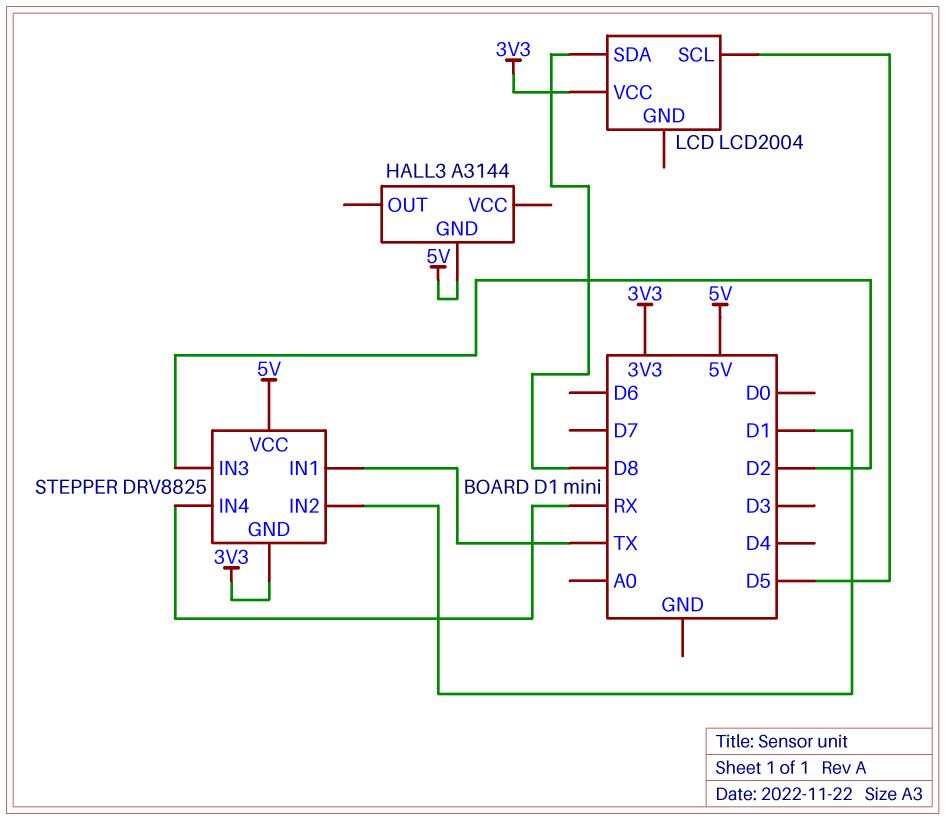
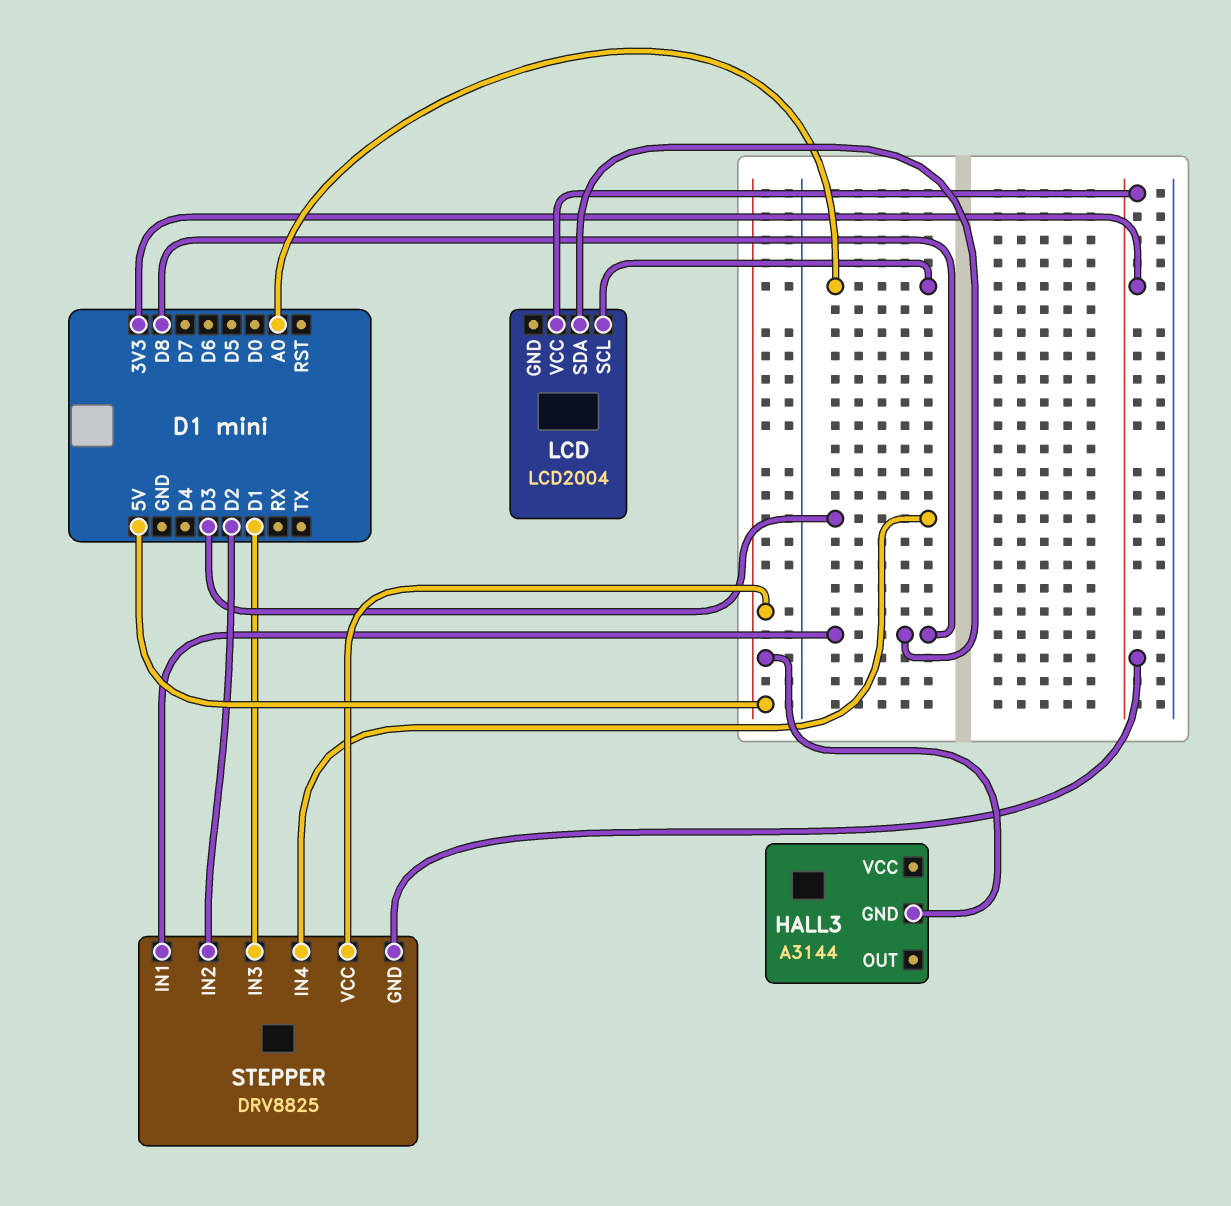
LCD pin SCL: D5 -> A0
STEPPER pin IN1: TX -> D8
STEPPER pin IN2: D1 -> D2
STEPPER pin IN3: D2 -> D1
STEPPER pin IN4: RX -> D3

